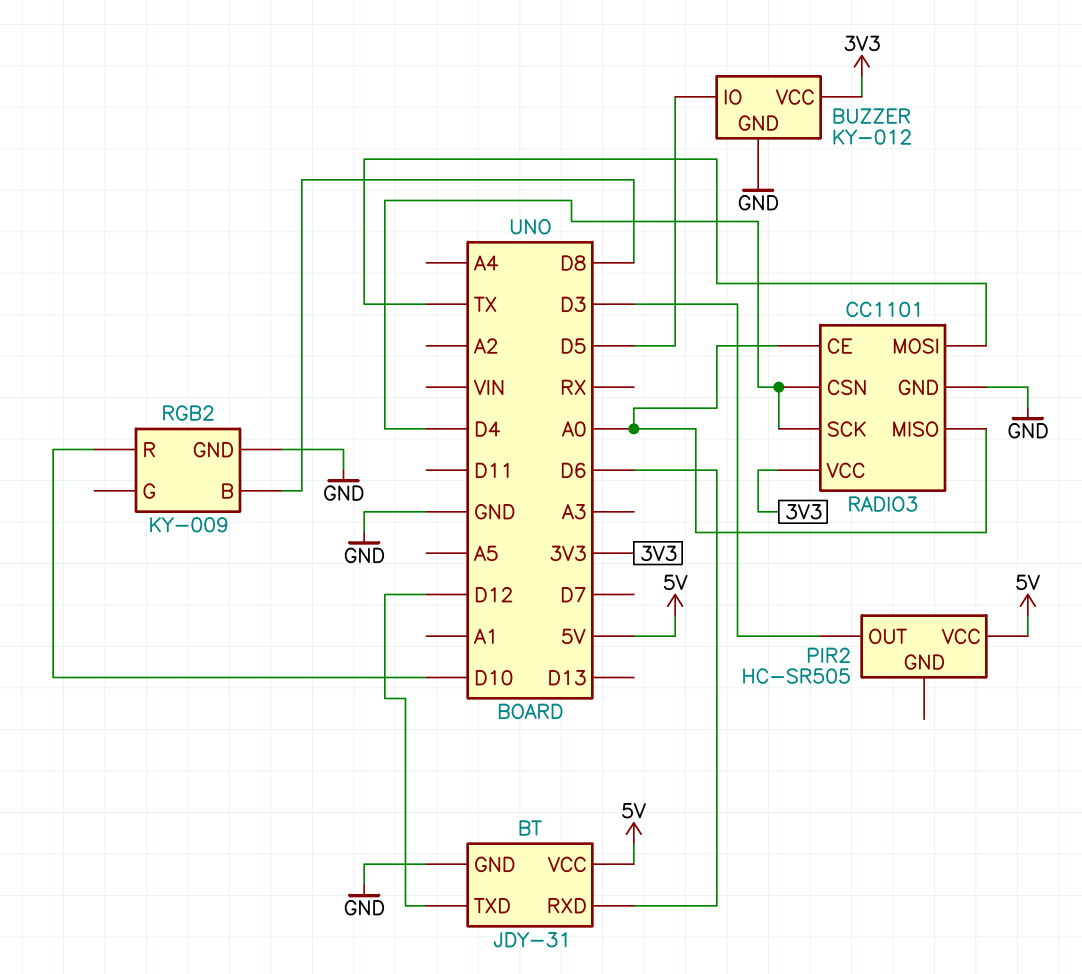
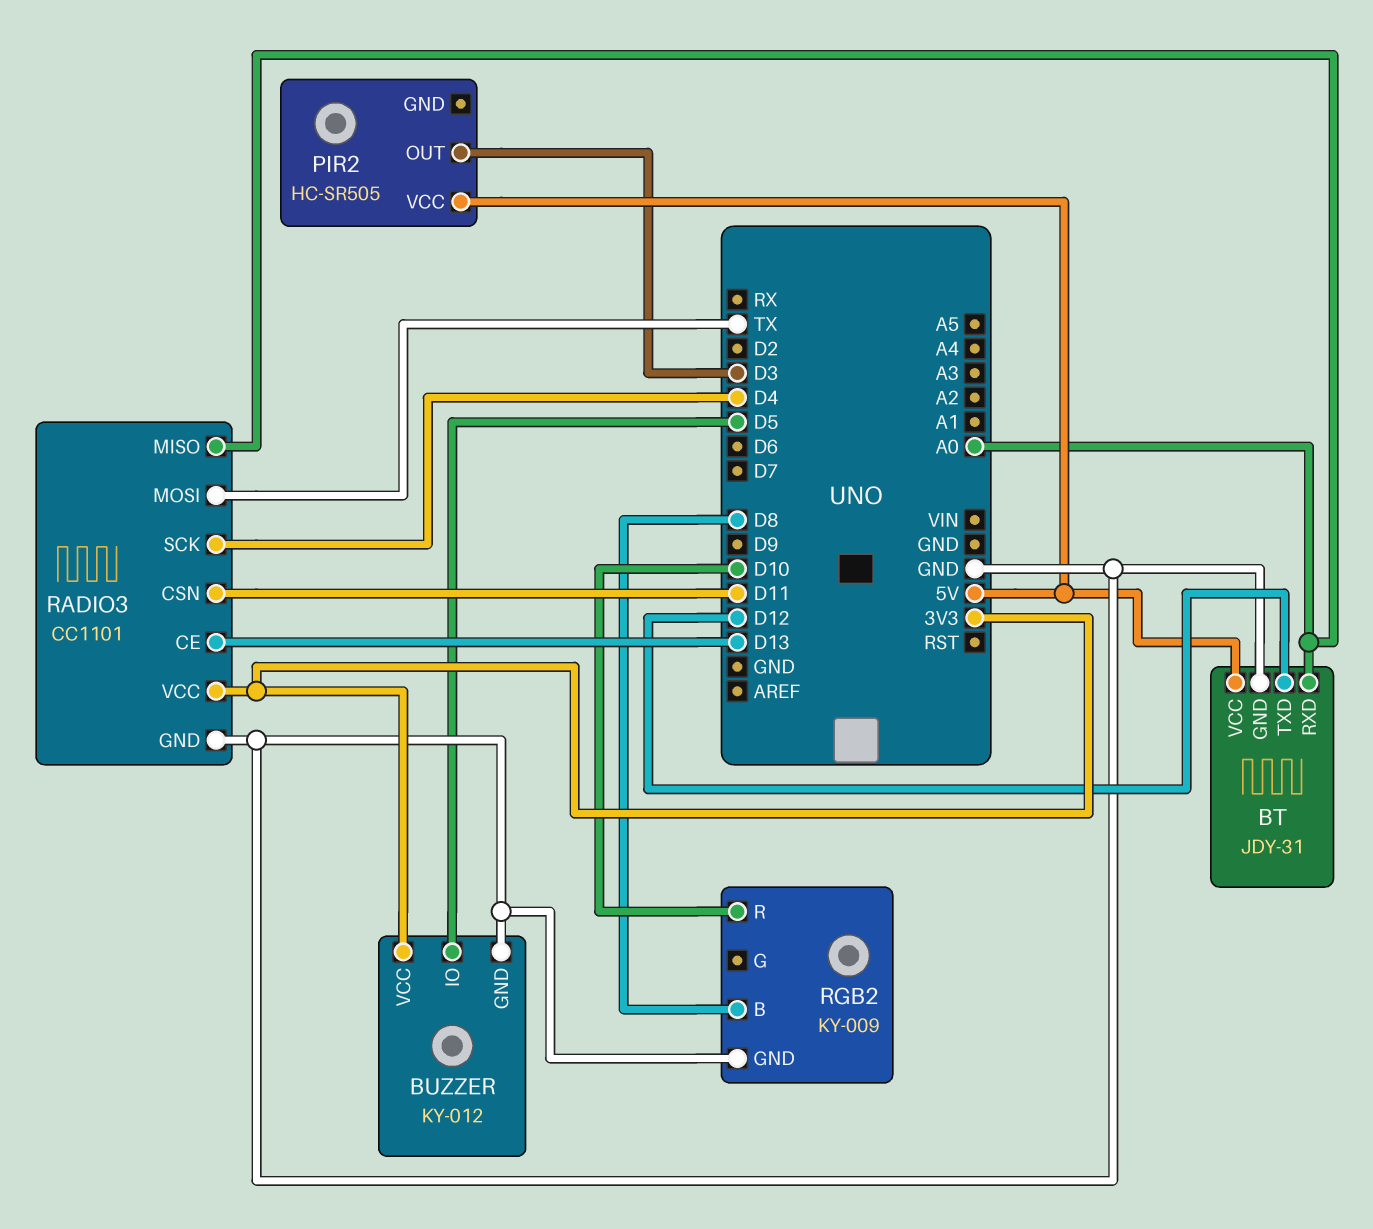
BT pin RXD: D6 -> A0
RADIO3 pin CE: A0 -> D13
RADIO3 pin CSN: D4 -> D11

